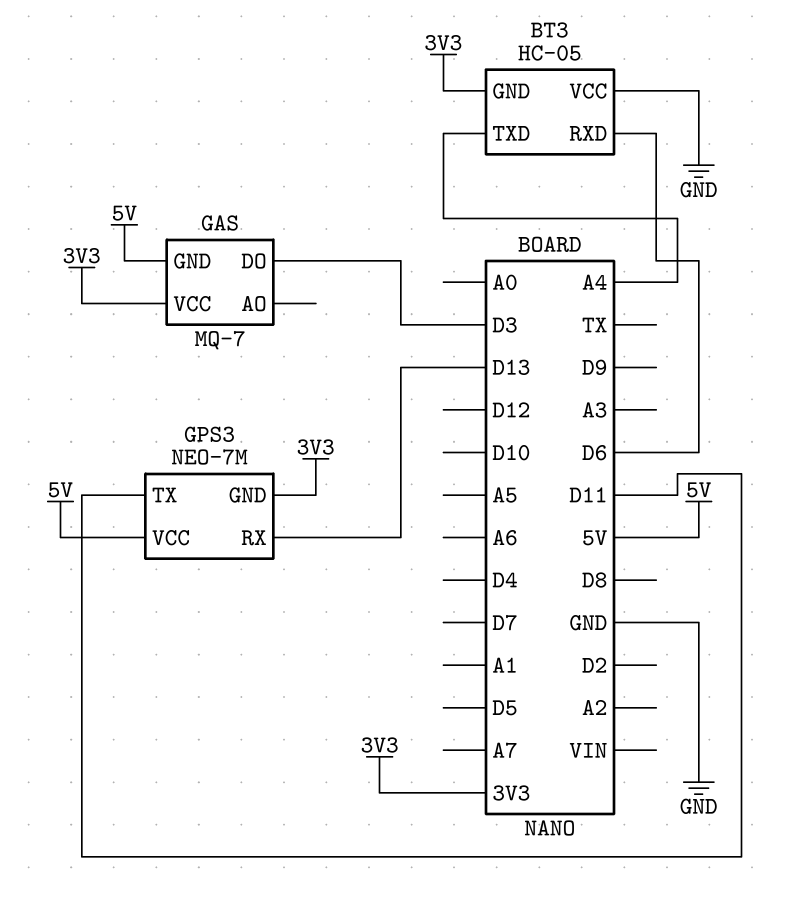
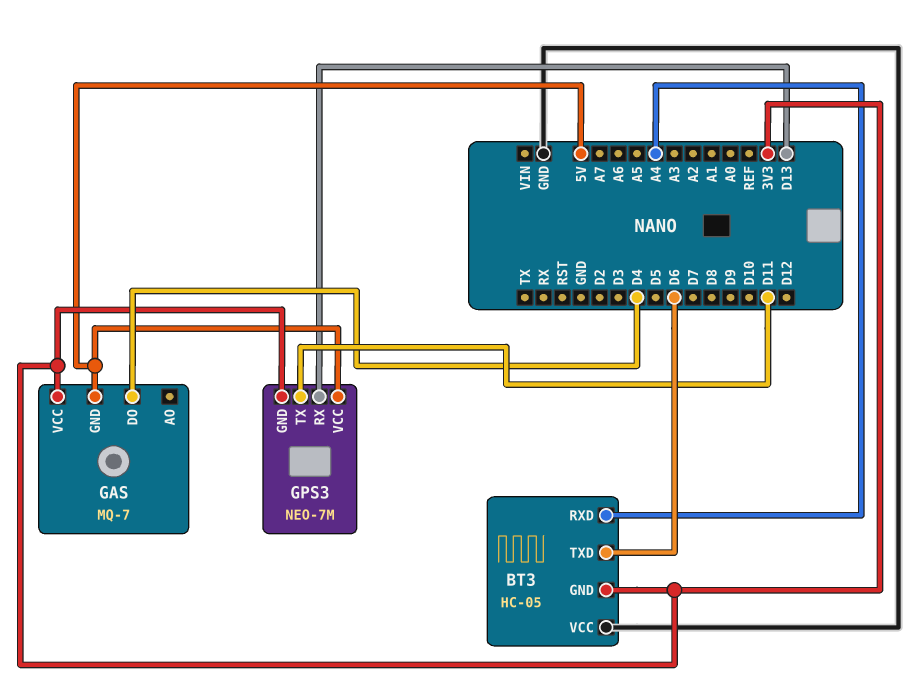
BT3 pin RXD: D6 -> A4
BT3 pin TXD: A4 -> D6
GAS pin DO: D3 -> D4

